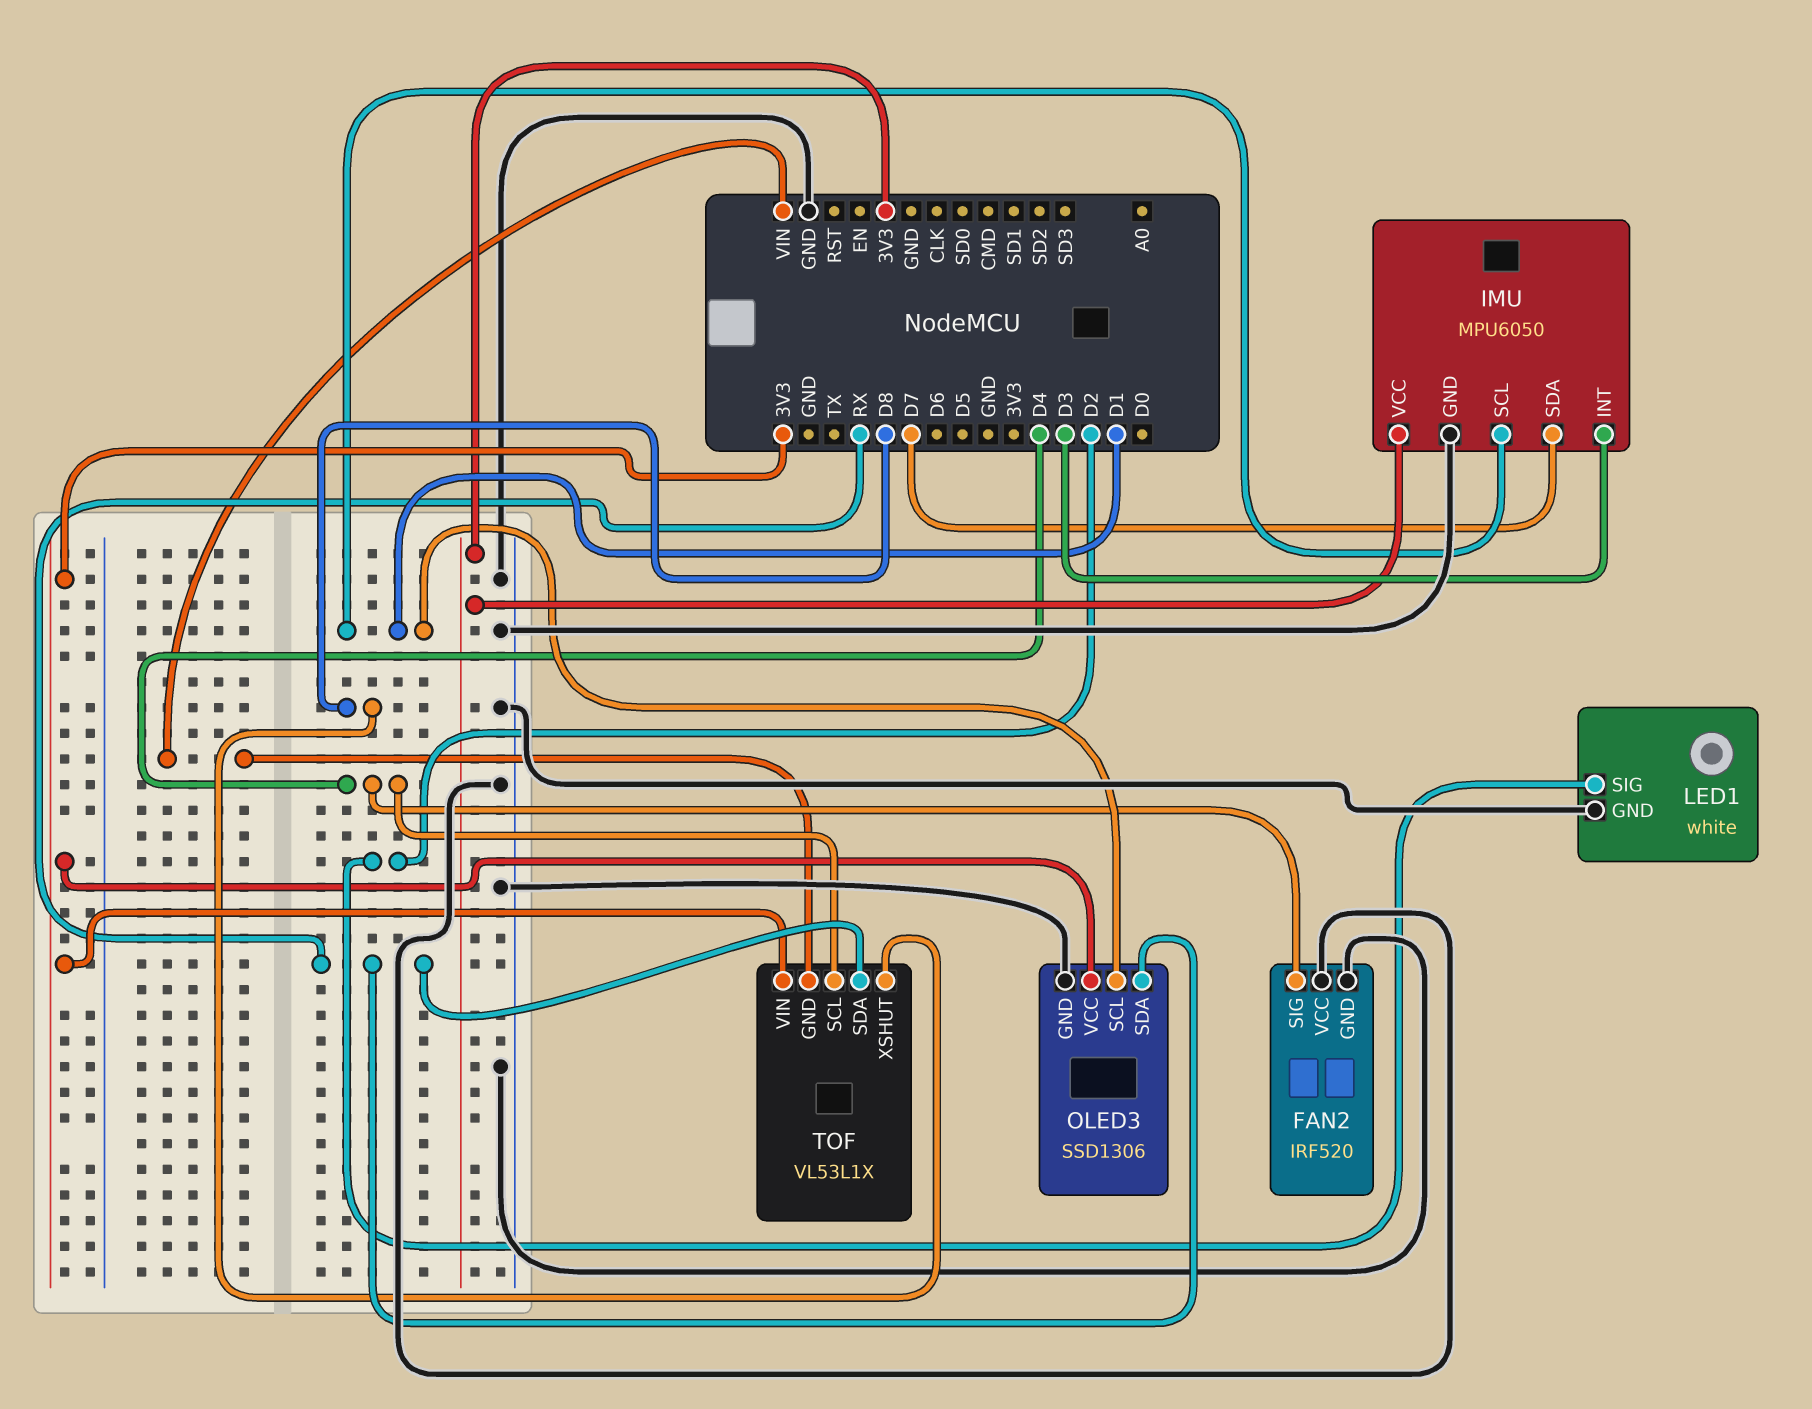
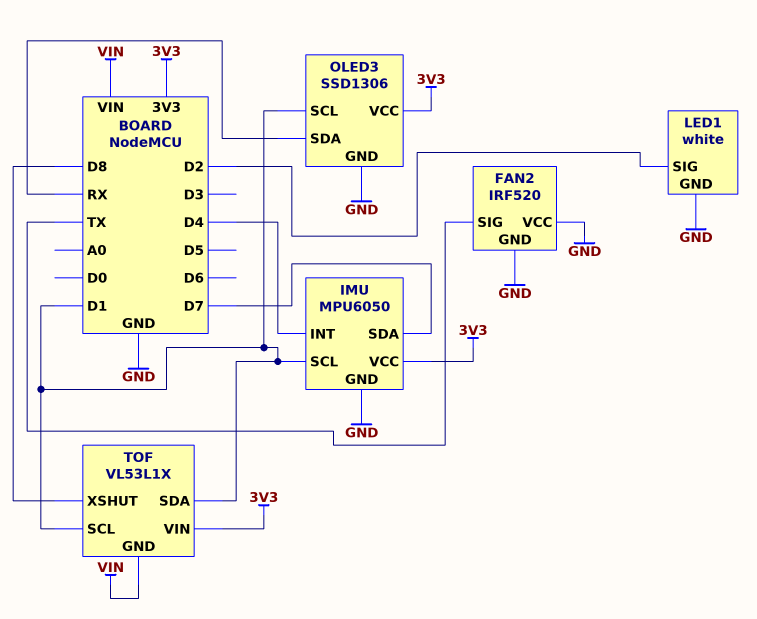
FAN2 pin SIG: D4 -> TX
IMU pin INT: D3 -> D4
TOF pin SCL: D4 -> D1
TOF pin SDA: RX -> D1

